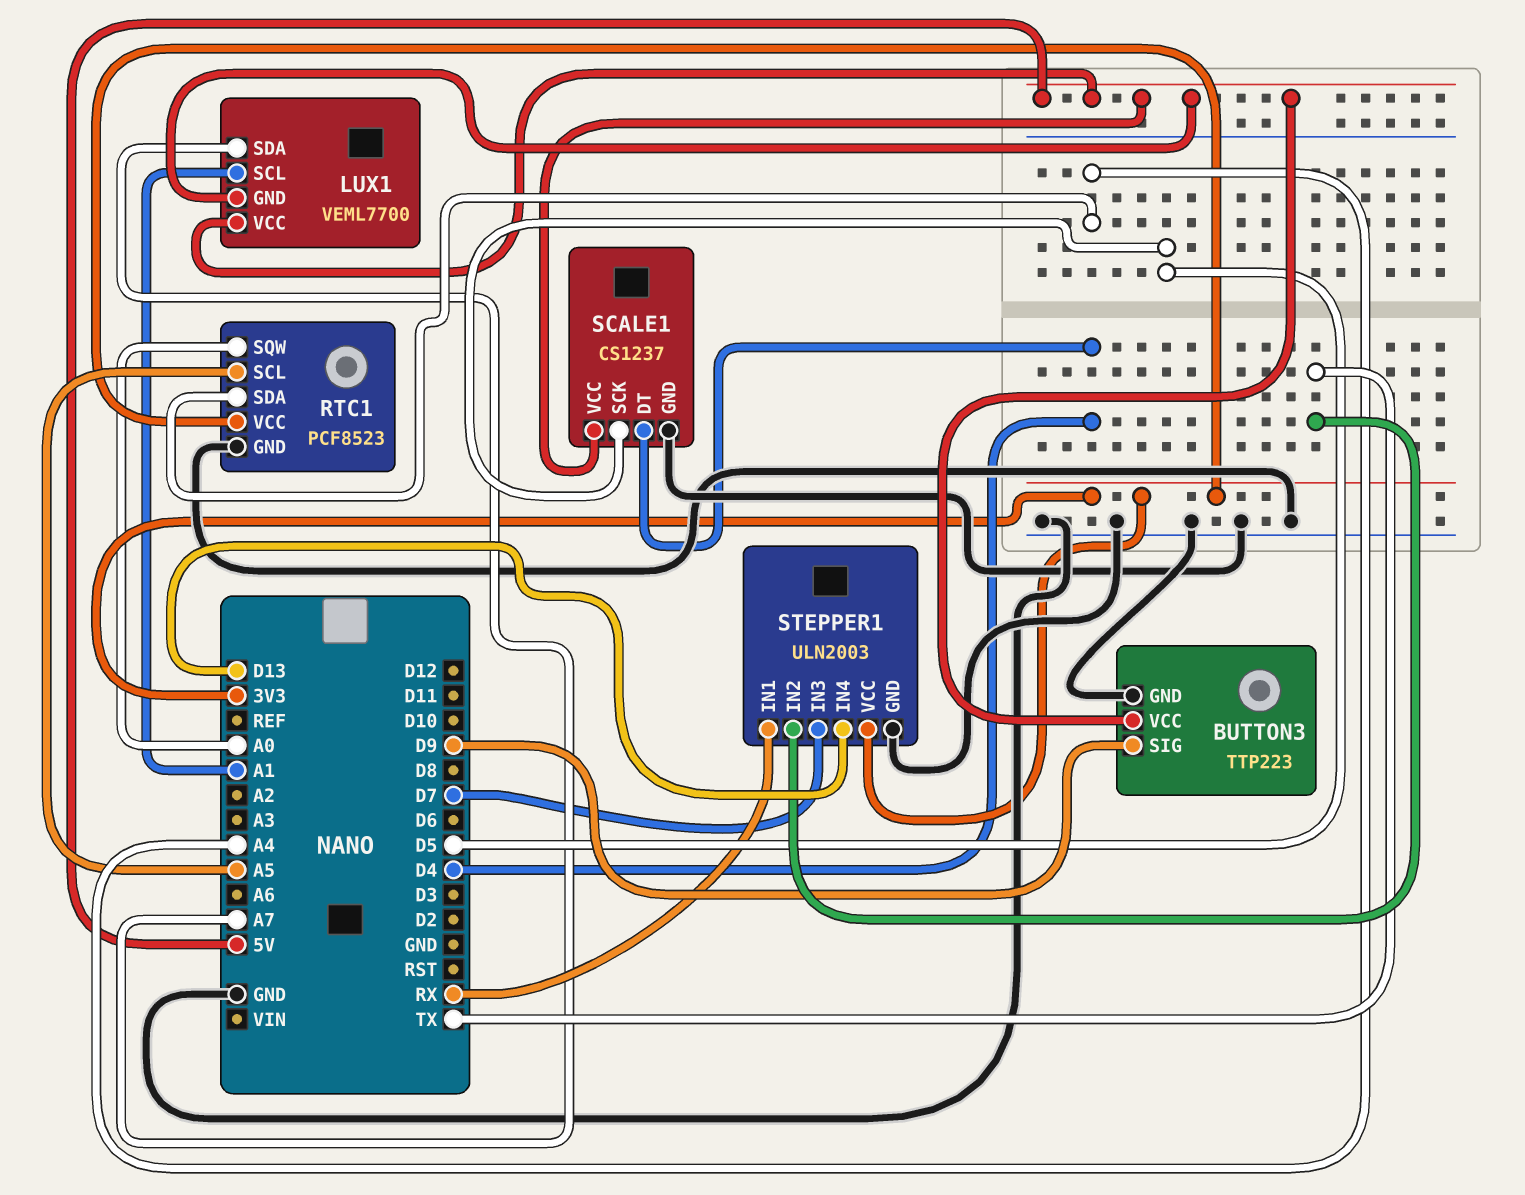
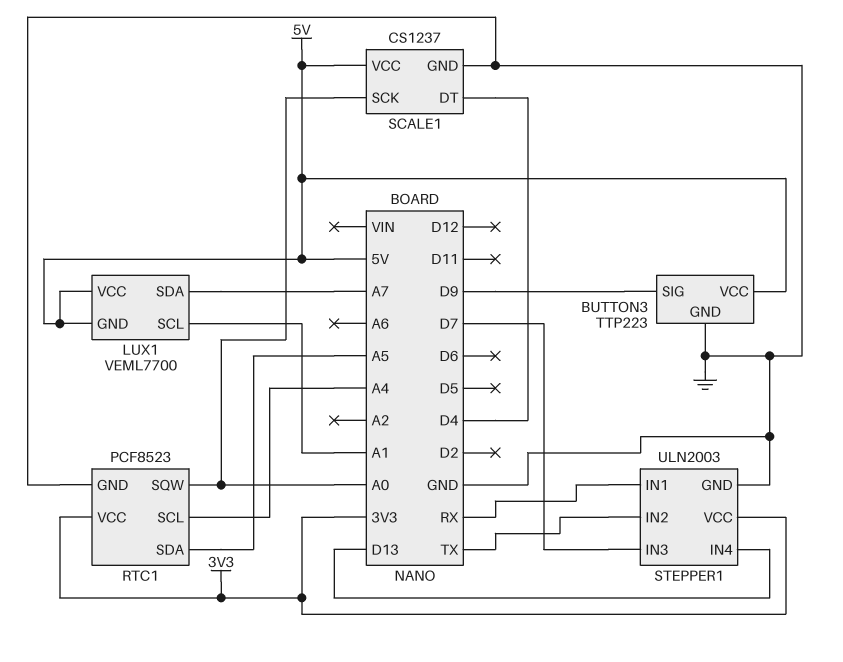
RTC1 pin SCL: A5 -> A4
RTC1 pin SDA: A4 -> A5
SCALE1 pin SCK: D5 -> A0

